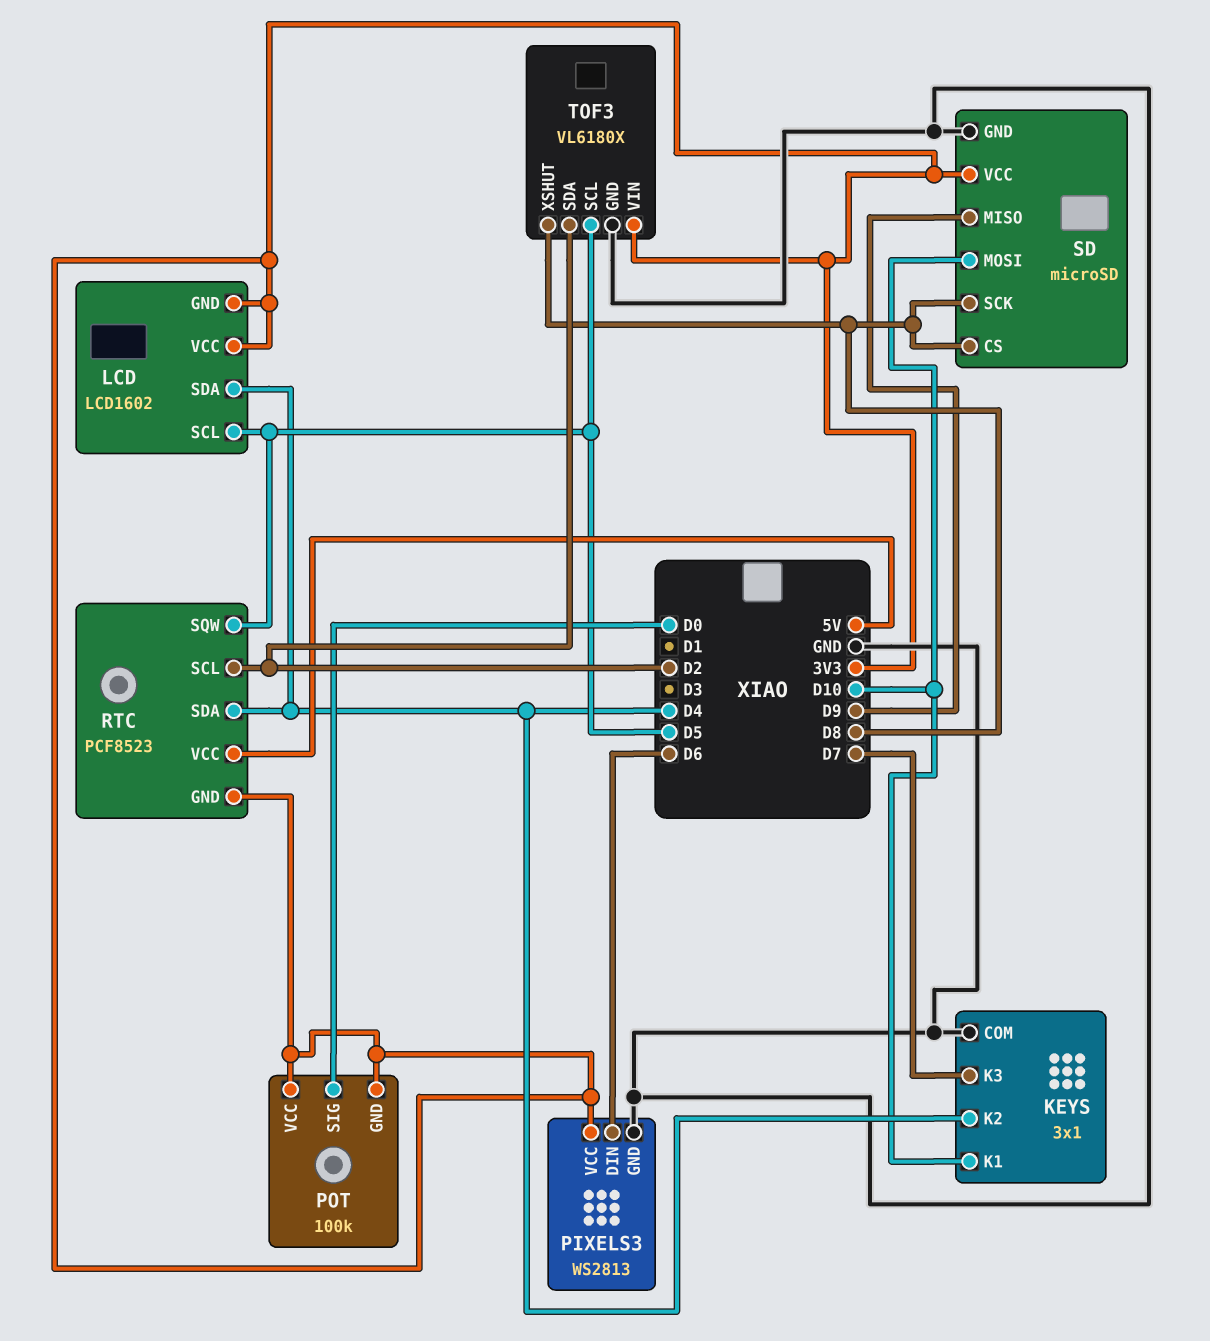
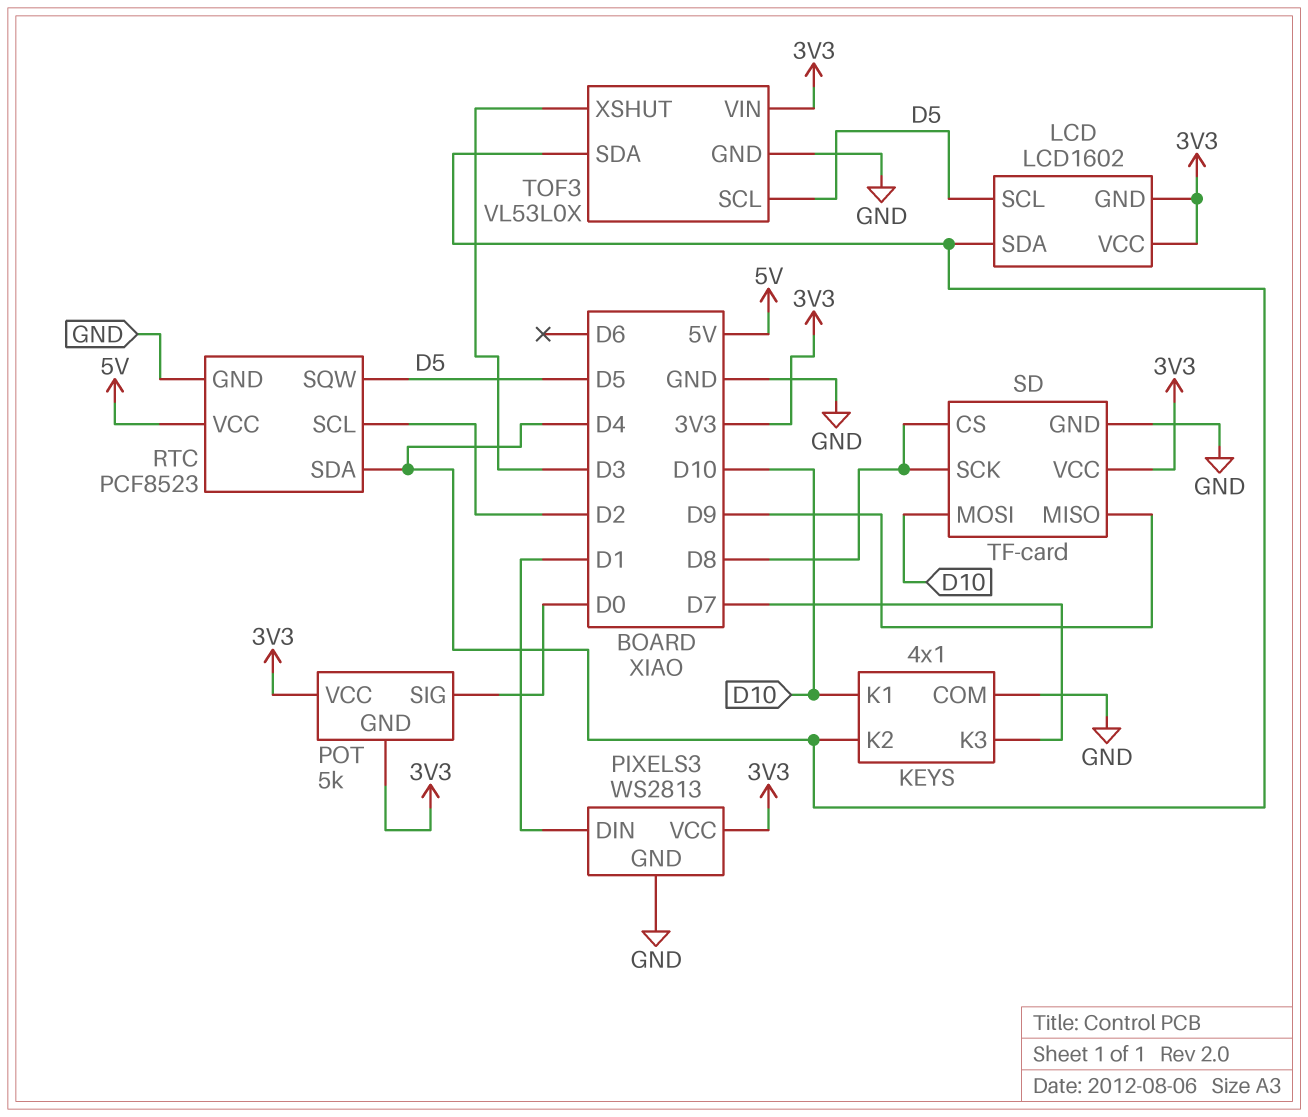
KEYS: 3x1 -> 4x1
PIXELS3 pin DIN: D6 -> D1
POT: 100k -> 5k
RTC pin GND: 3V3 -> GND
SD: microSD -> TF-card
TOF3: VL6180X -> VL53L0X
TOF3 pin SDA: D2 -> D4
TOF3 pin XSHUT: D8 -> D3

